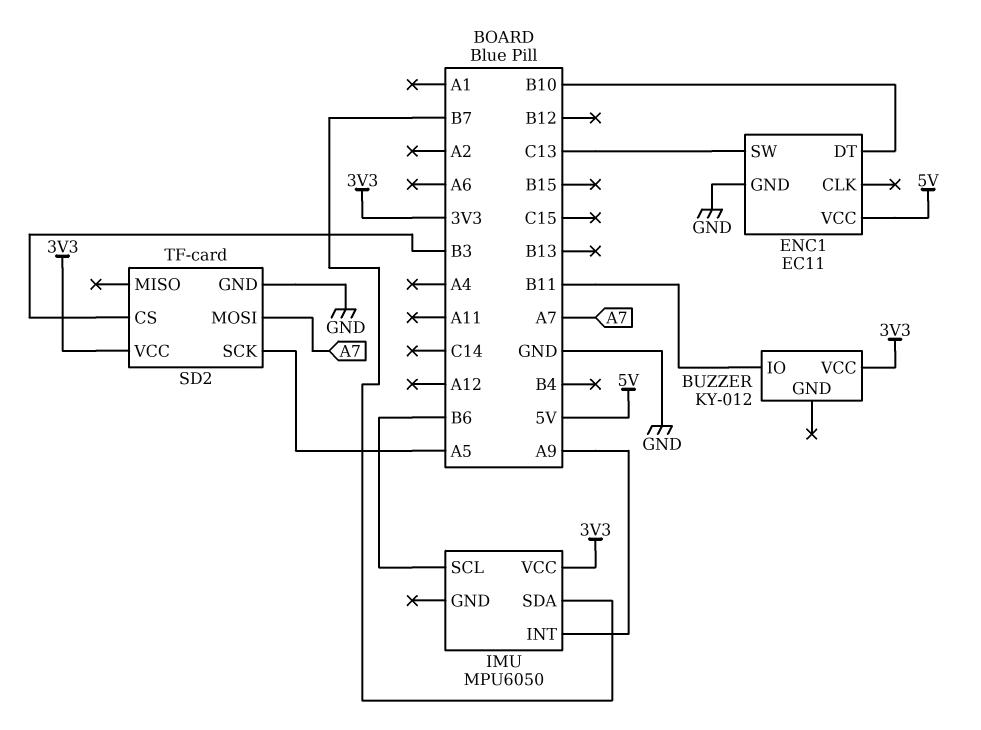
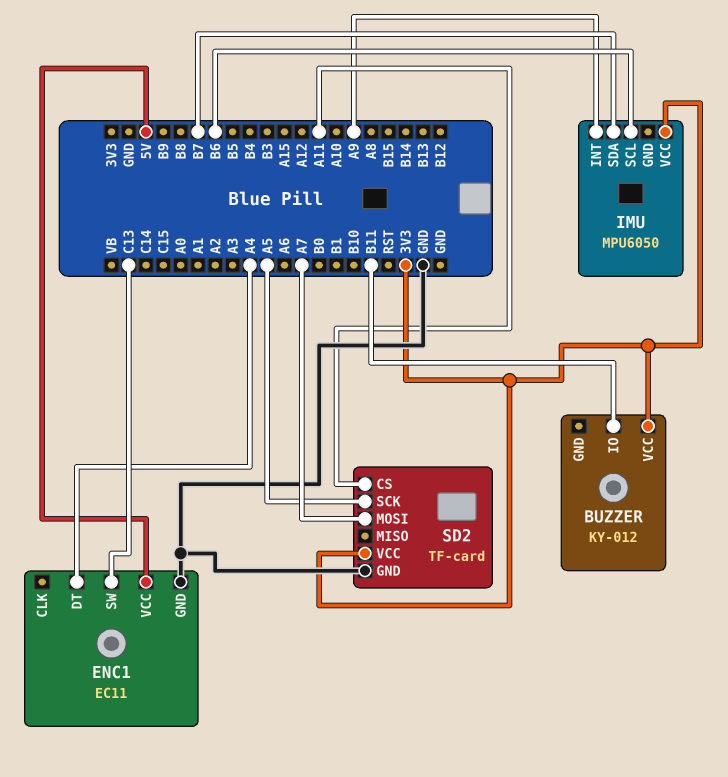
ENC1 pin DT: B10 -> A4
SD2 pin CS: B3 -> A11

